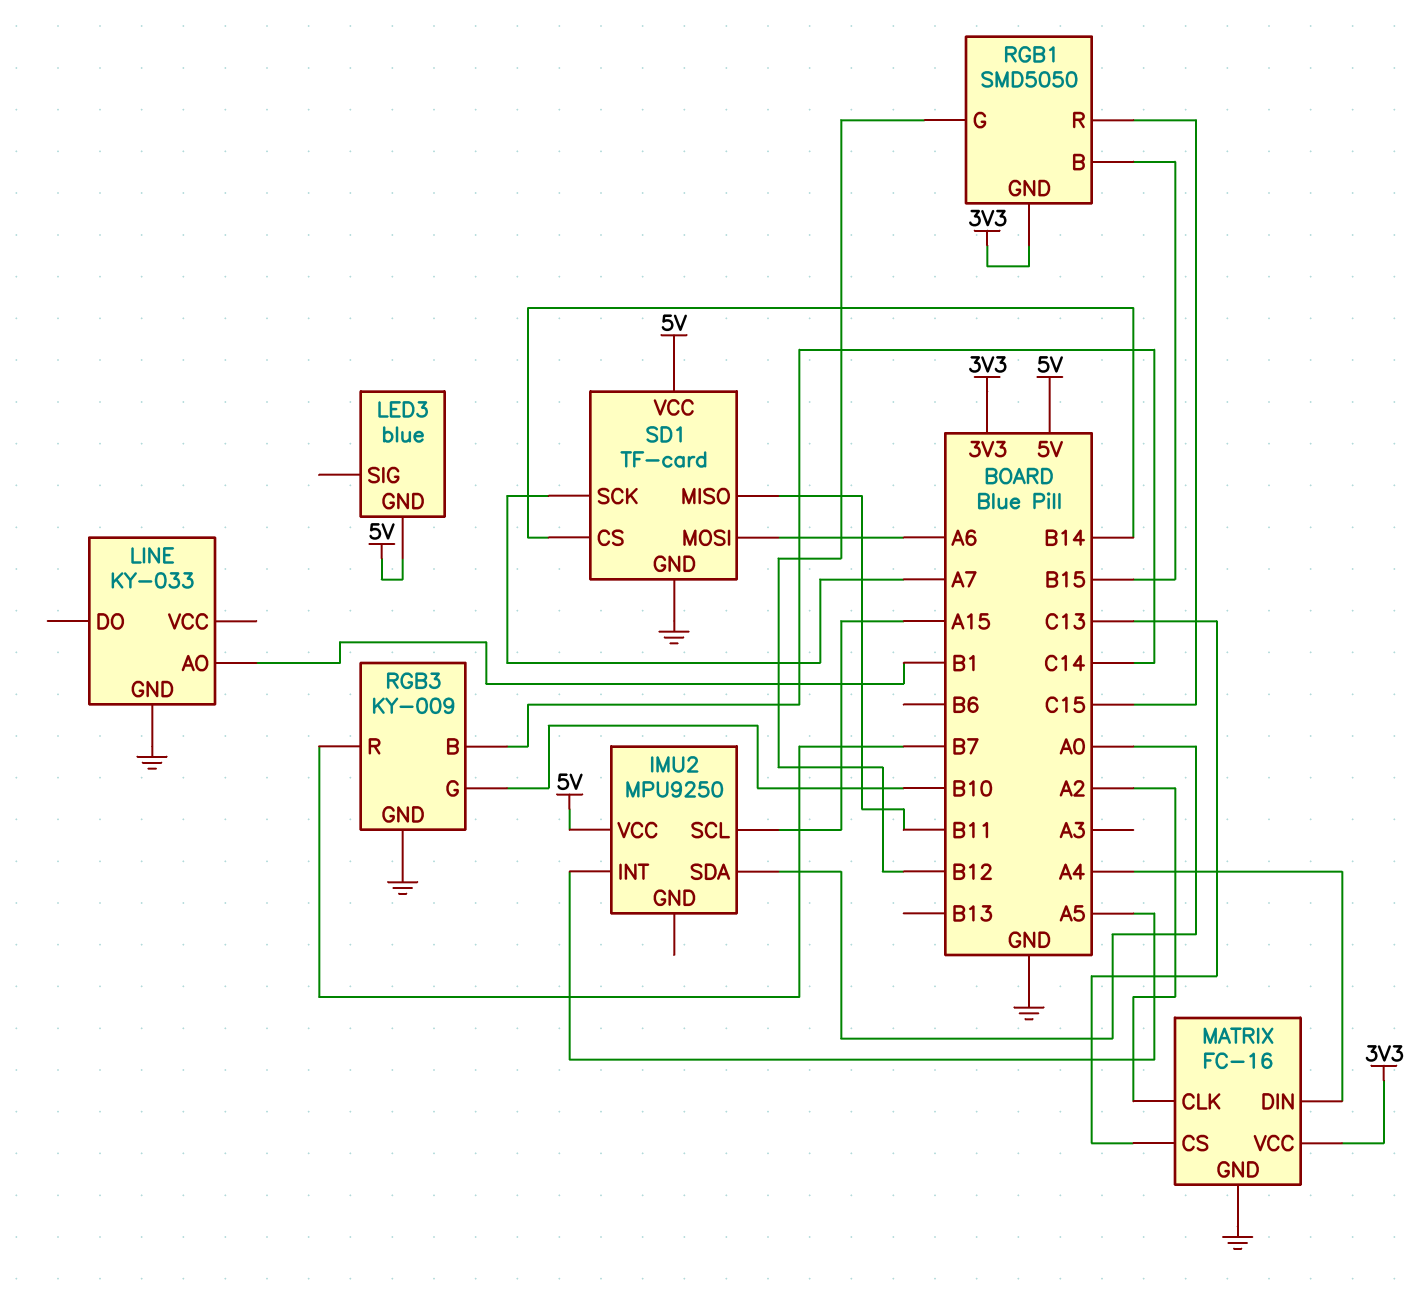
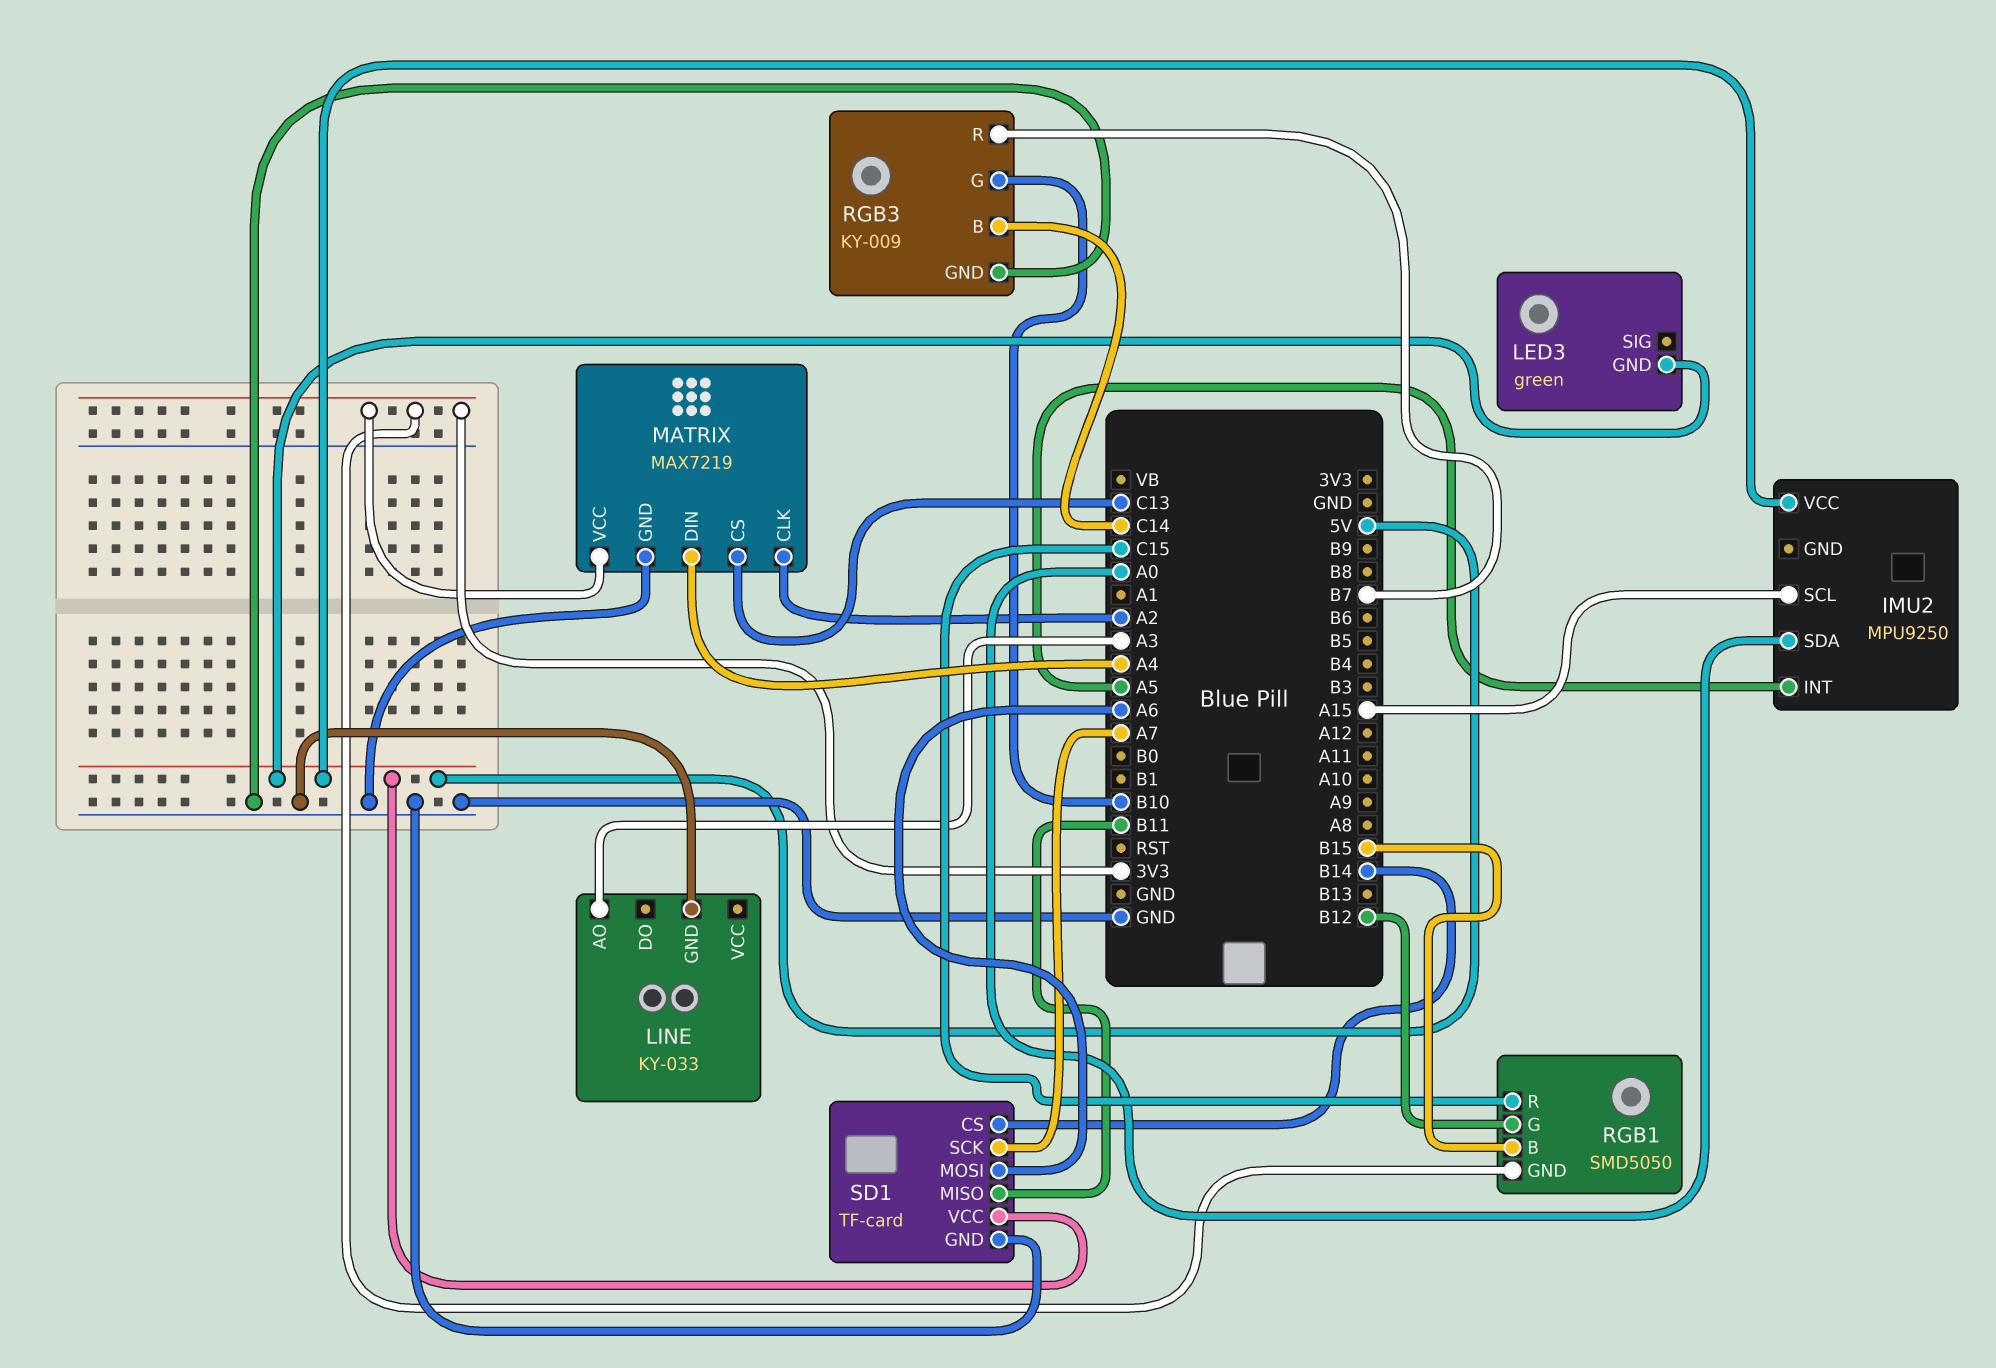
LED3: blue -> green
LINE pin AO: B1 -> A3
MATRIX: FC-16 -> MAX7219

